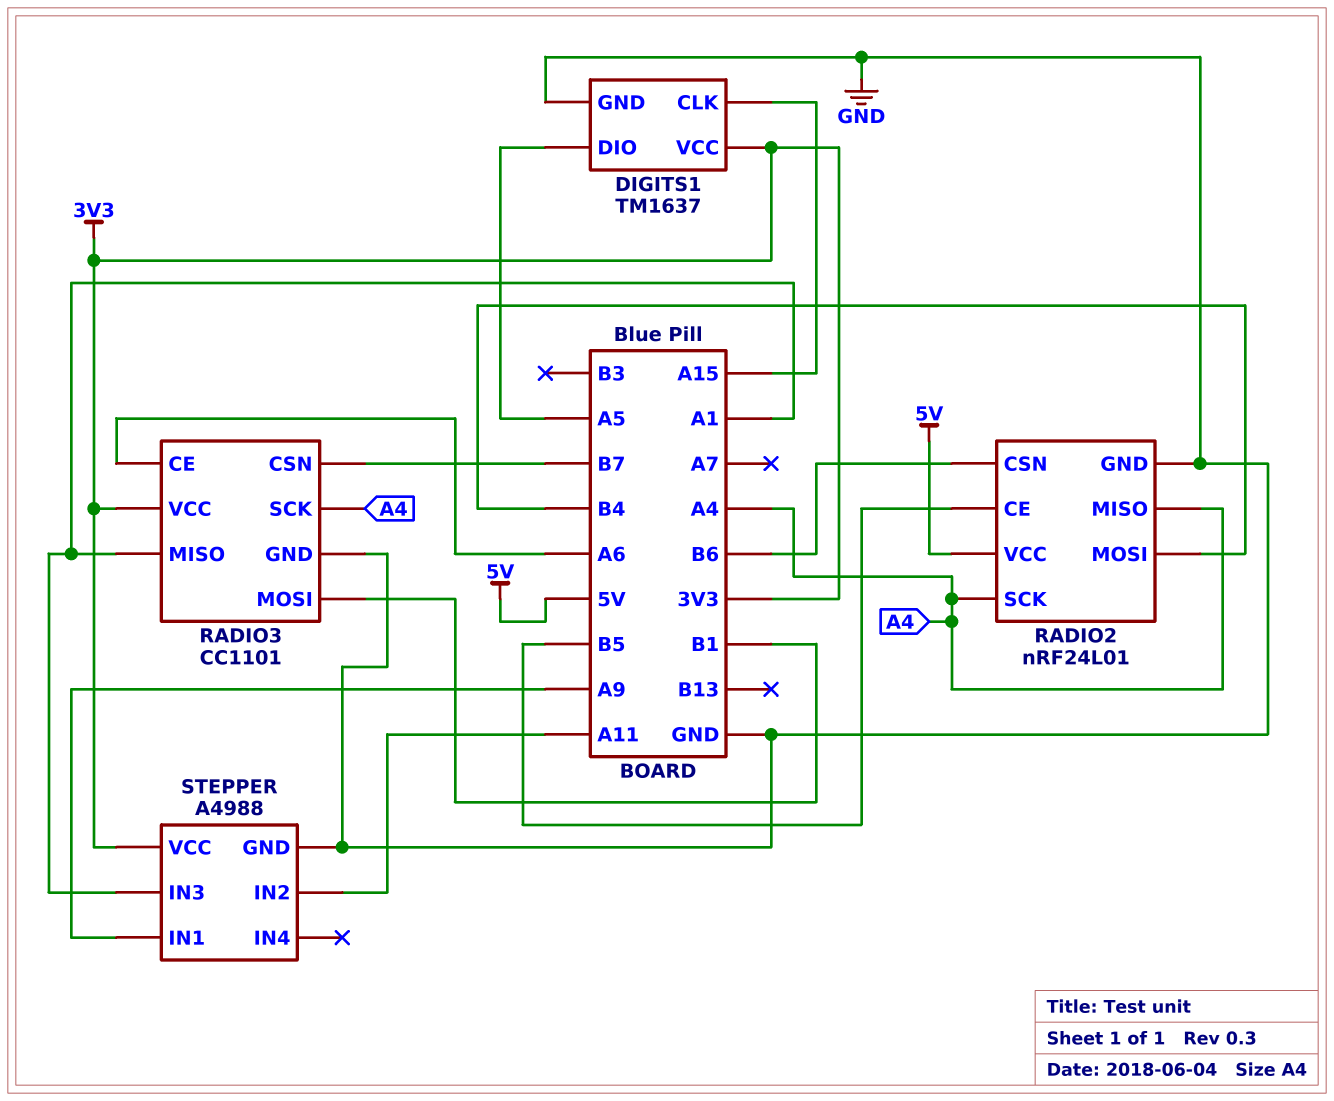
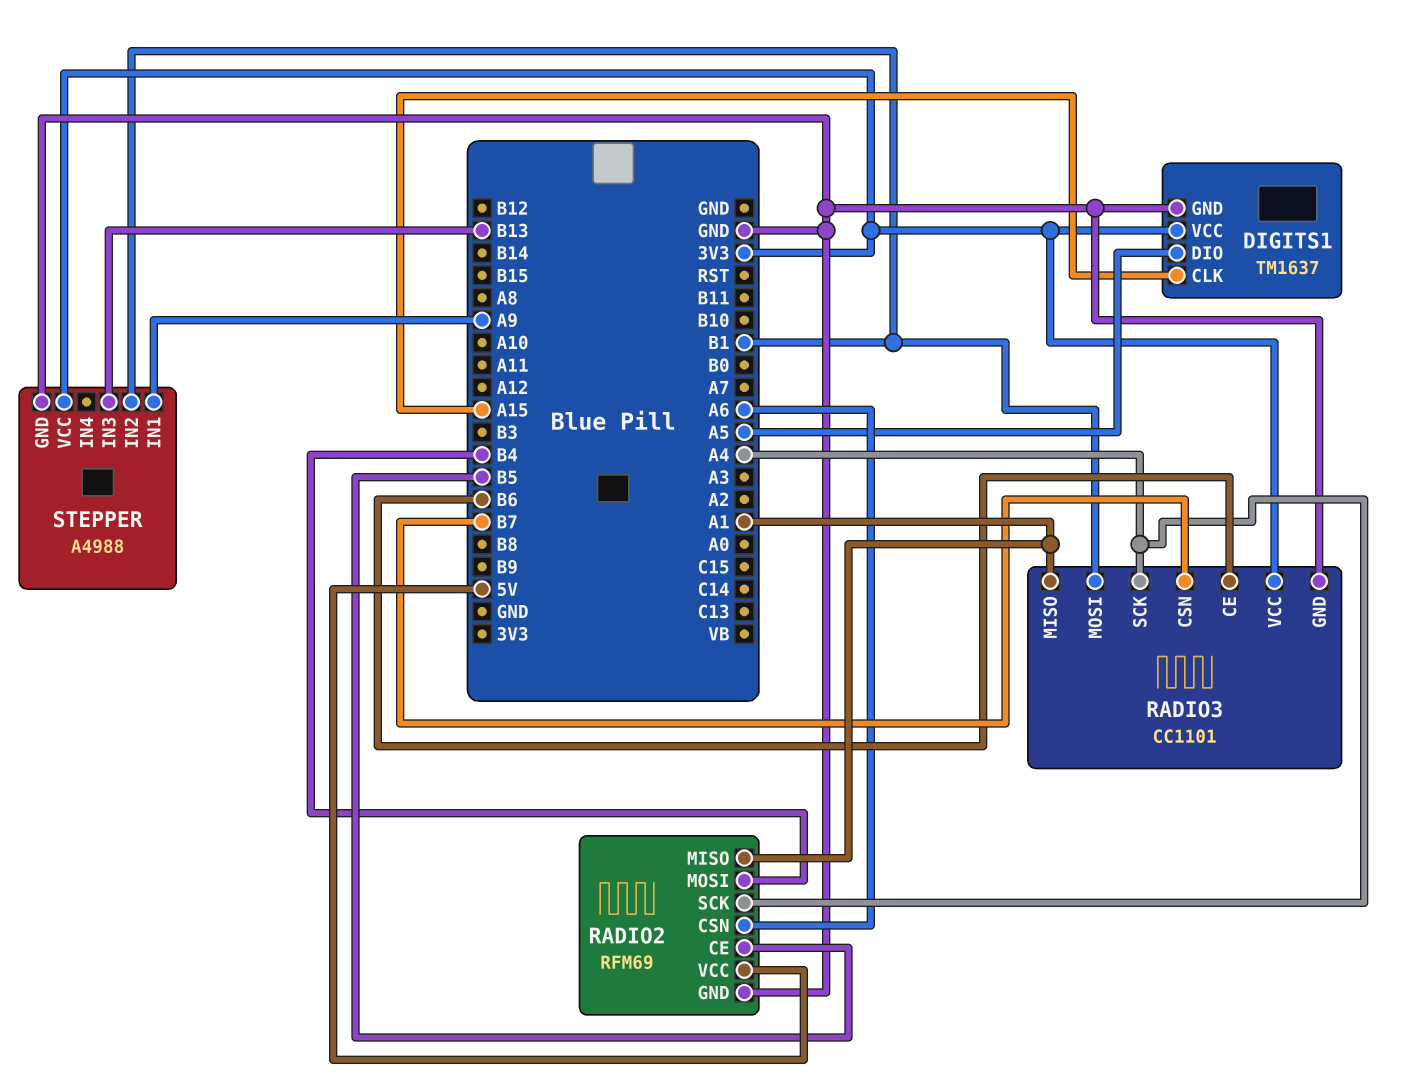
RADIO2: nRF24L01 -> RFM69
RADIO2 pin CSN: B6 -> A6
RADIO2 pin MISO: A4 -> A1
RADIO3 pin CE: A6 -> B6
STEPPER pin IN2: A11 -> B1
STEPPER pin IN3: A1 -> B13

